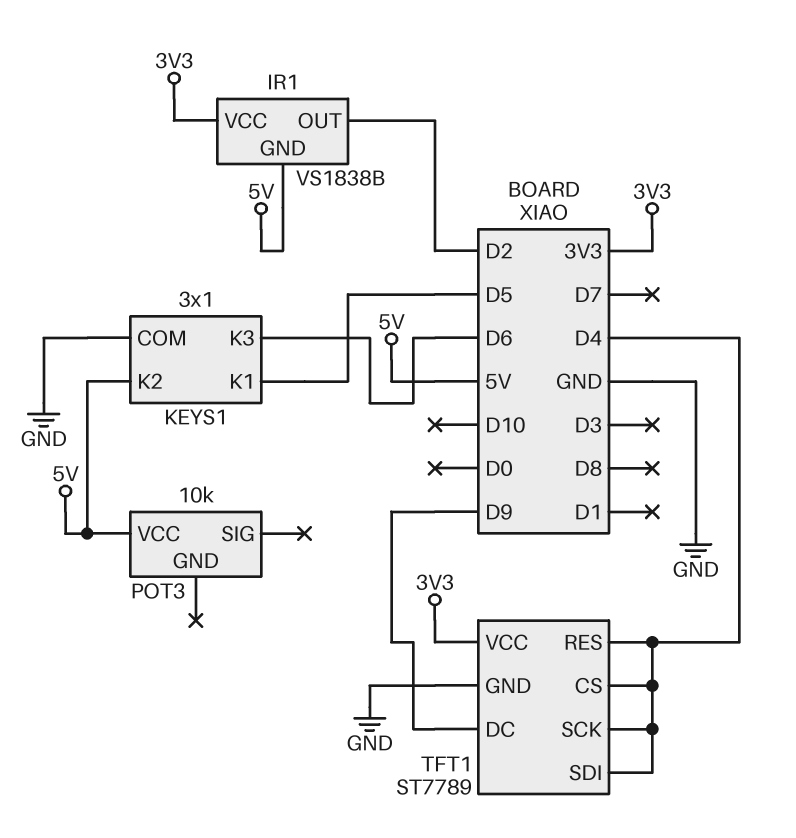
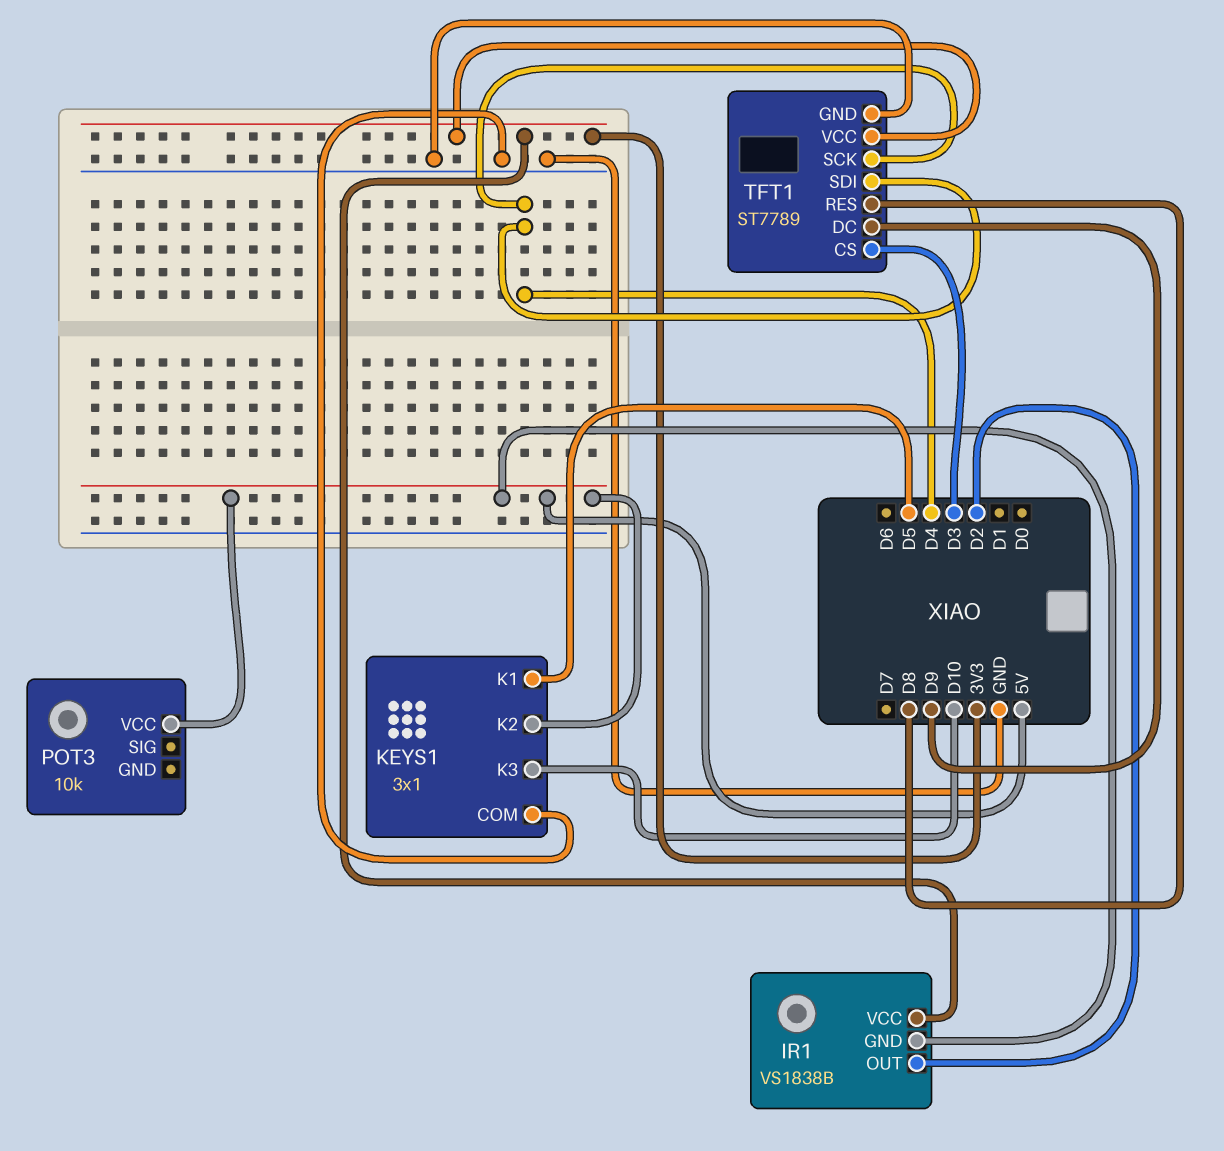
KEYS1 pin K3: D6 -> D10
TFT1 pin CS: D4 -> D3
TFT1 pin RES: D4 -> D8

